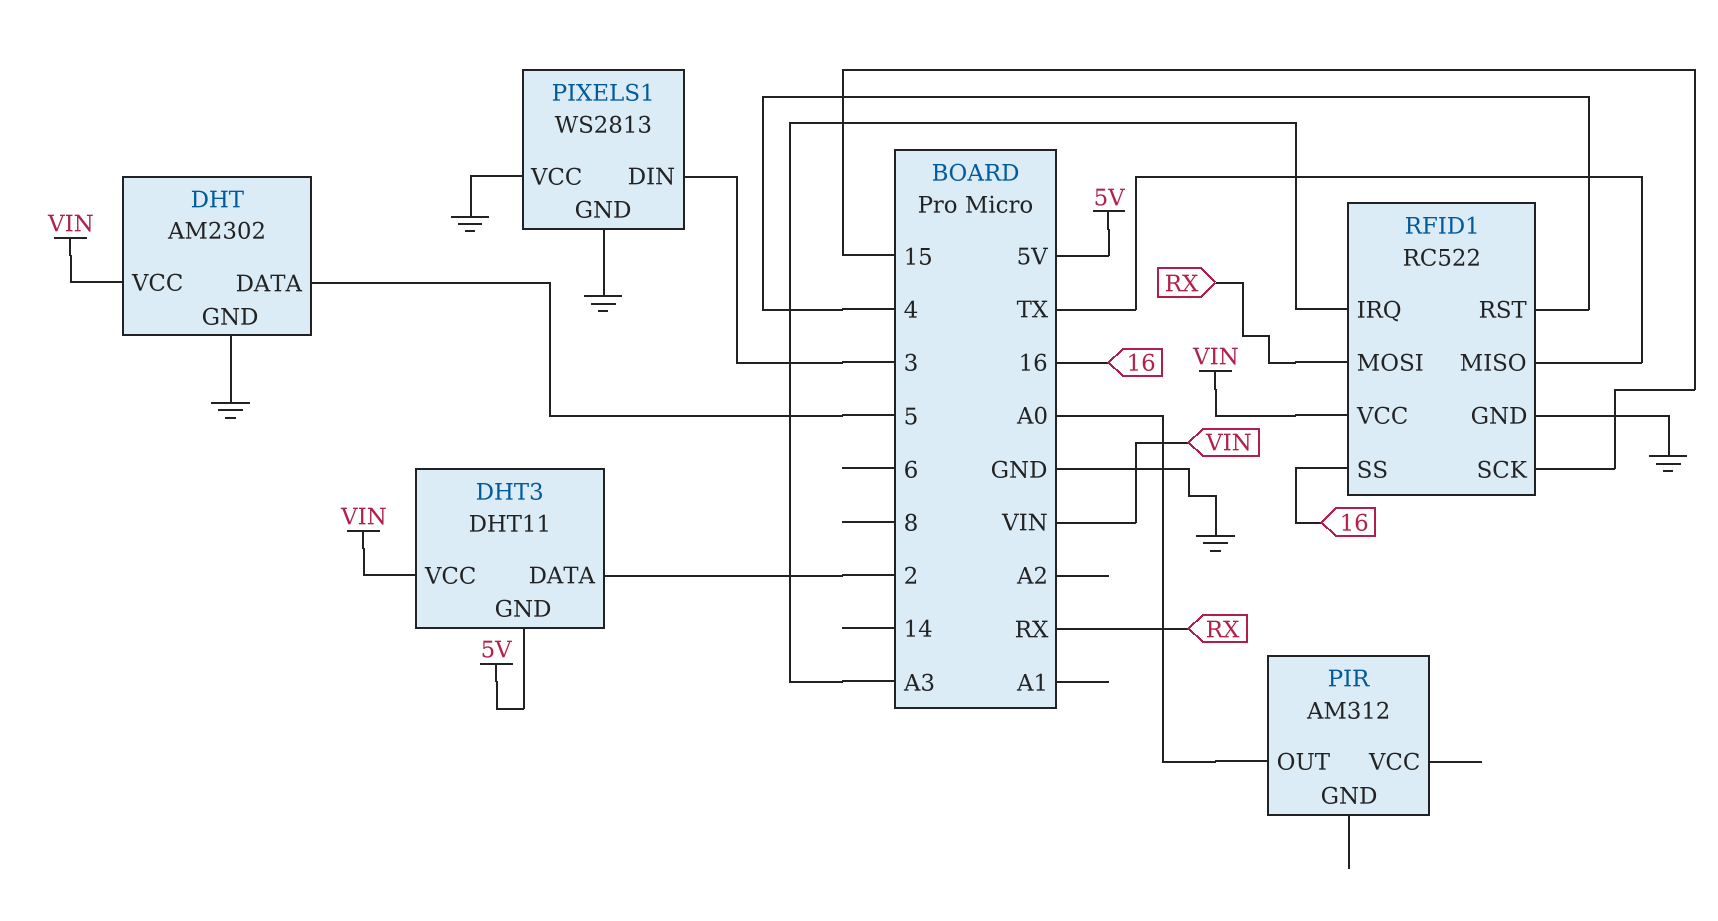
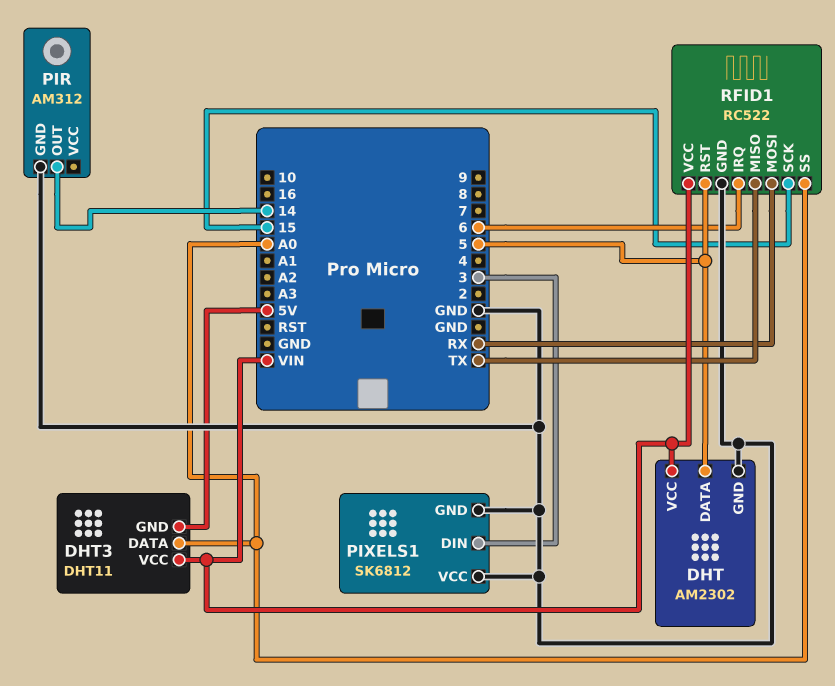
DHT3 pin DATA: 2 -> A0
PIR pin GND: none -> GND
PIR pin OUT: A0 -> 14
PIXELS1: WS2813 -> SK6812
RFID1 pin IRQ: A3 -> 6
RFID1 pin RST: 4 -> 5
RFID1 pin SS: 16 -> A0

